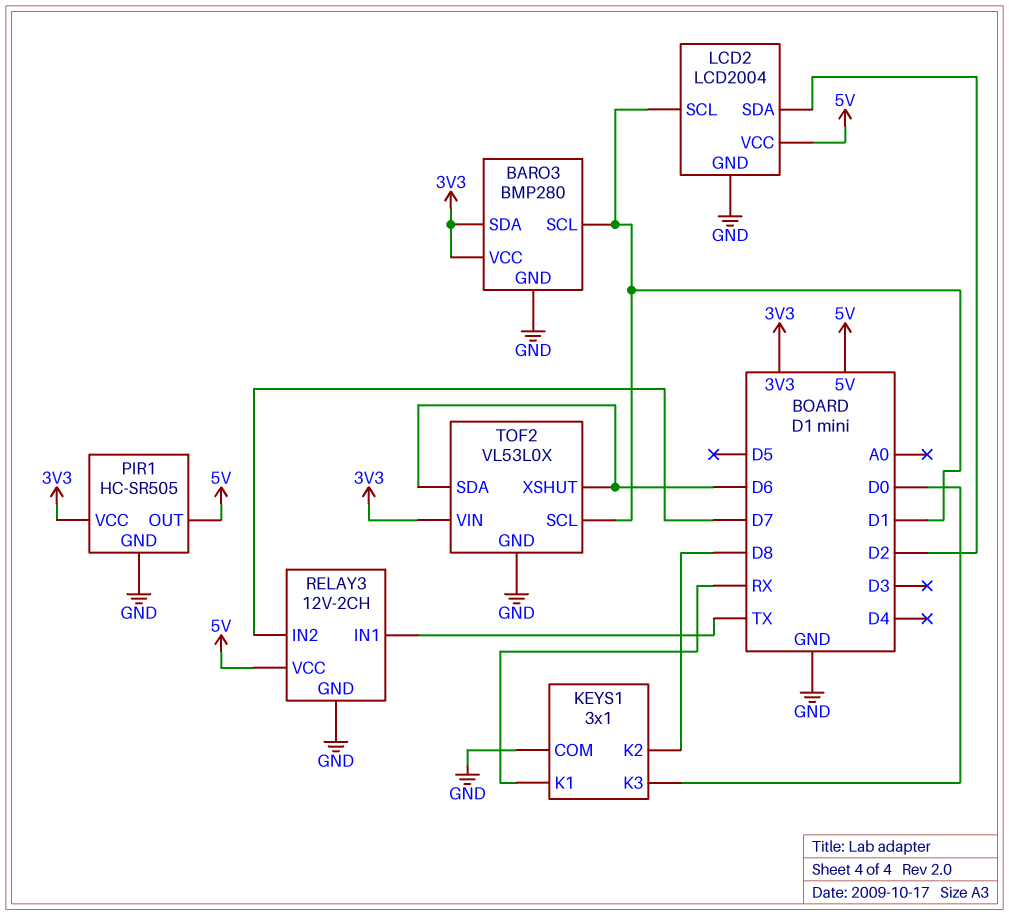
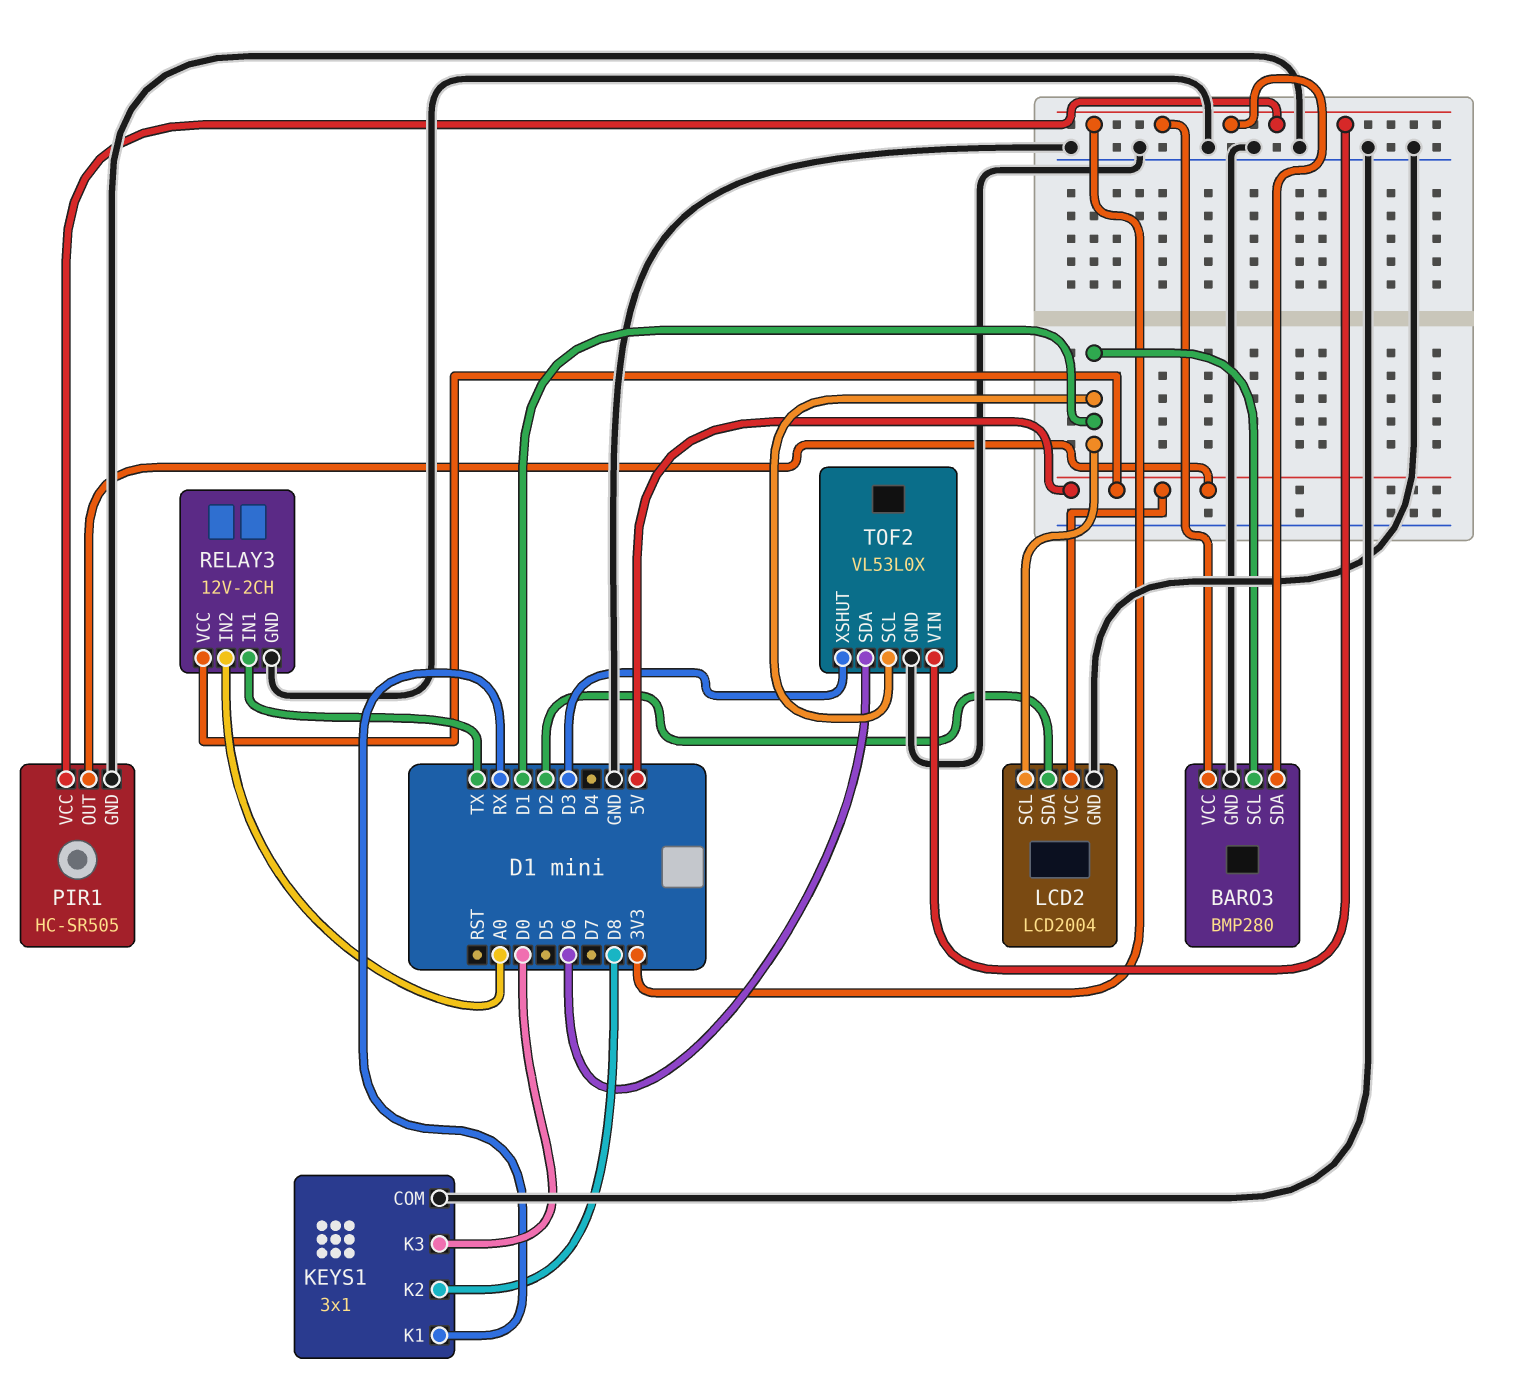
RELAY3 pin IN2: D7 -> A0
TOF2 pin XSHUT: D6 -> D3

